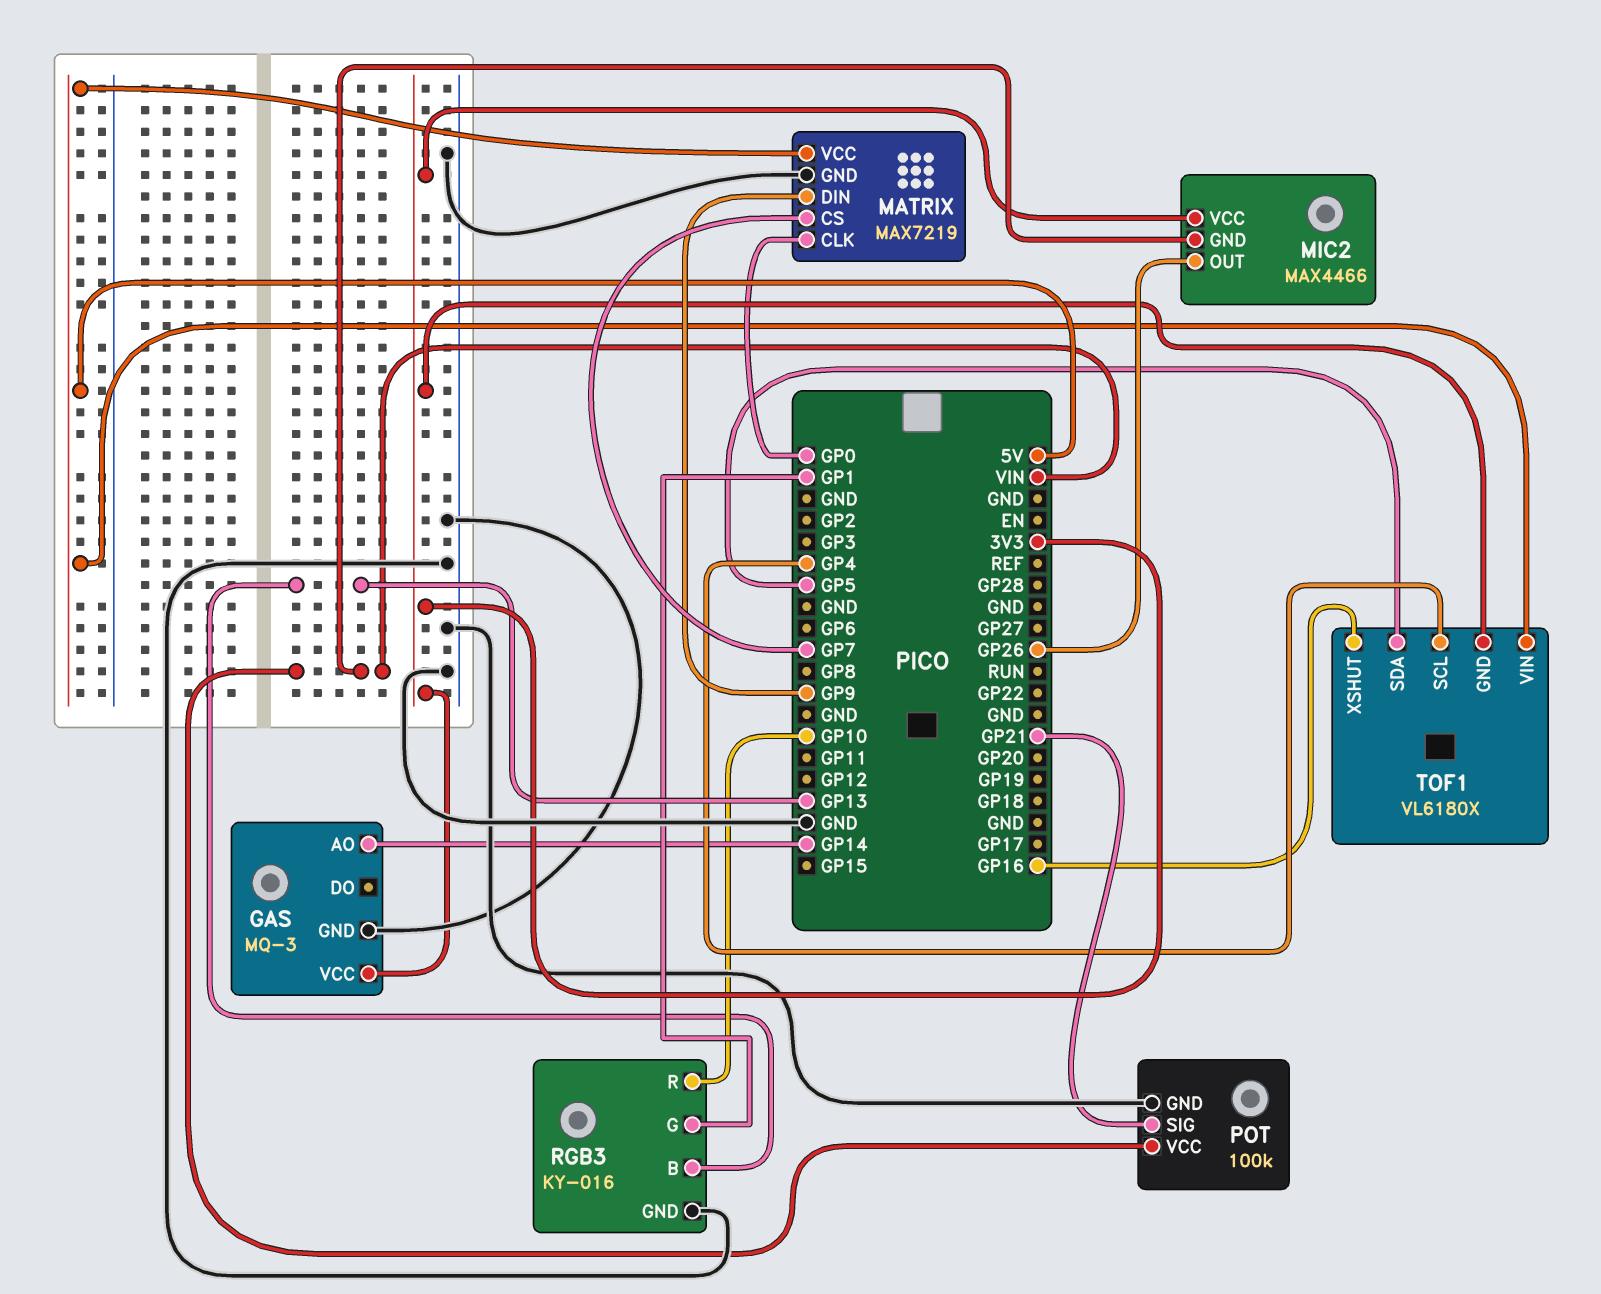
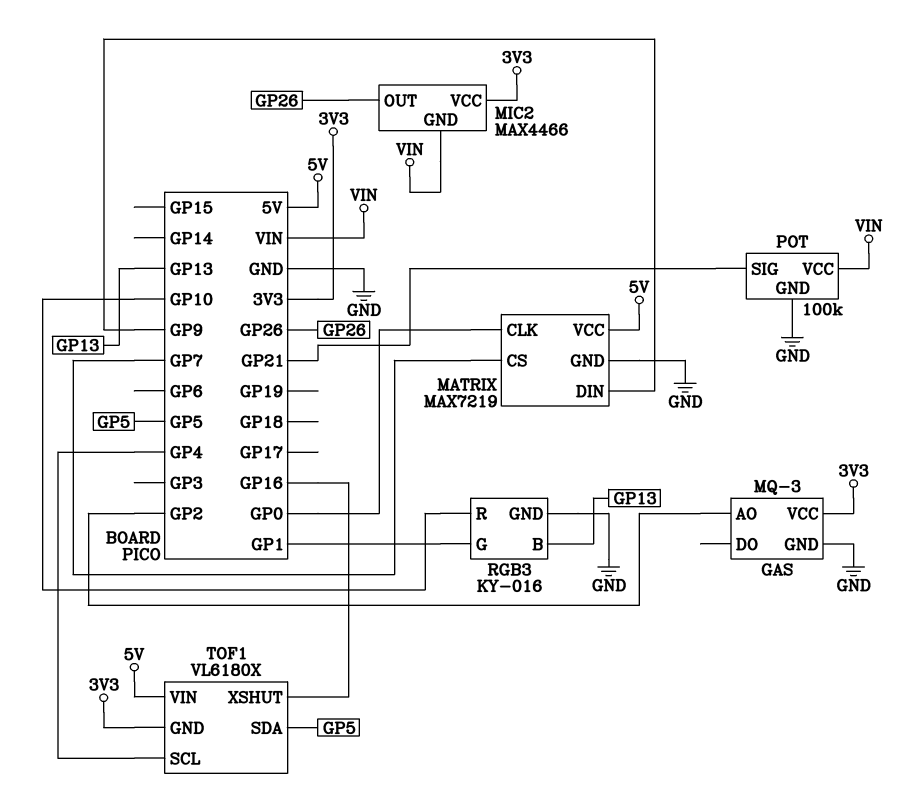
GAS pin AO: GP14 -> GP2

